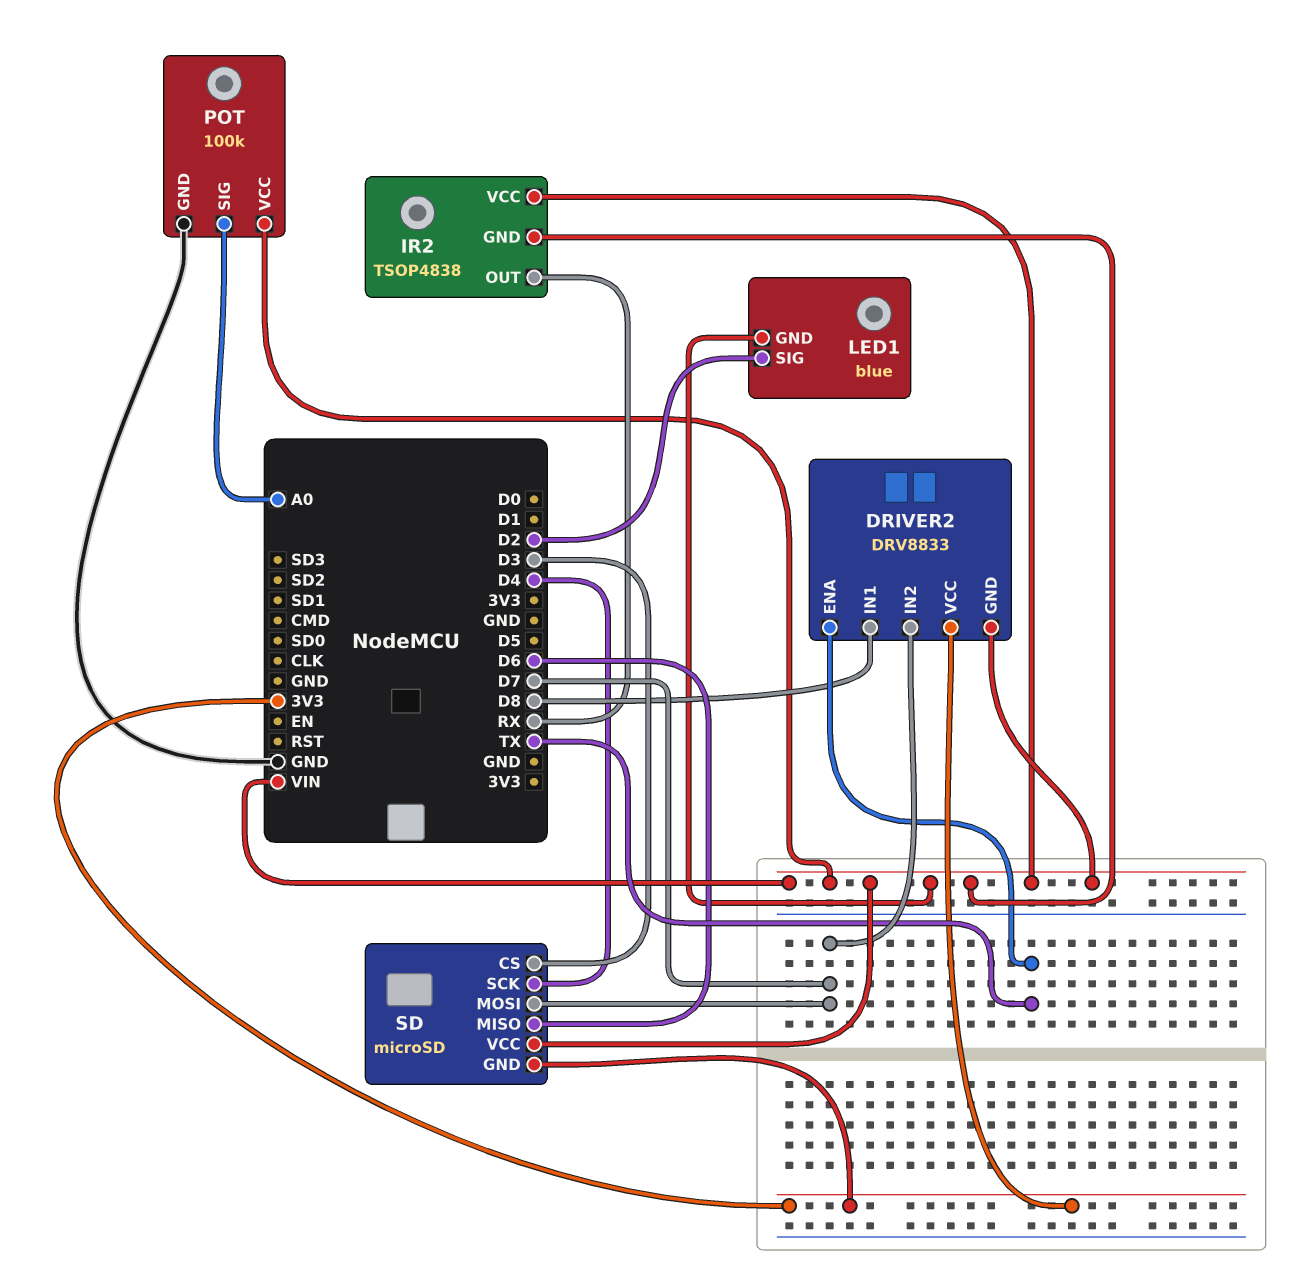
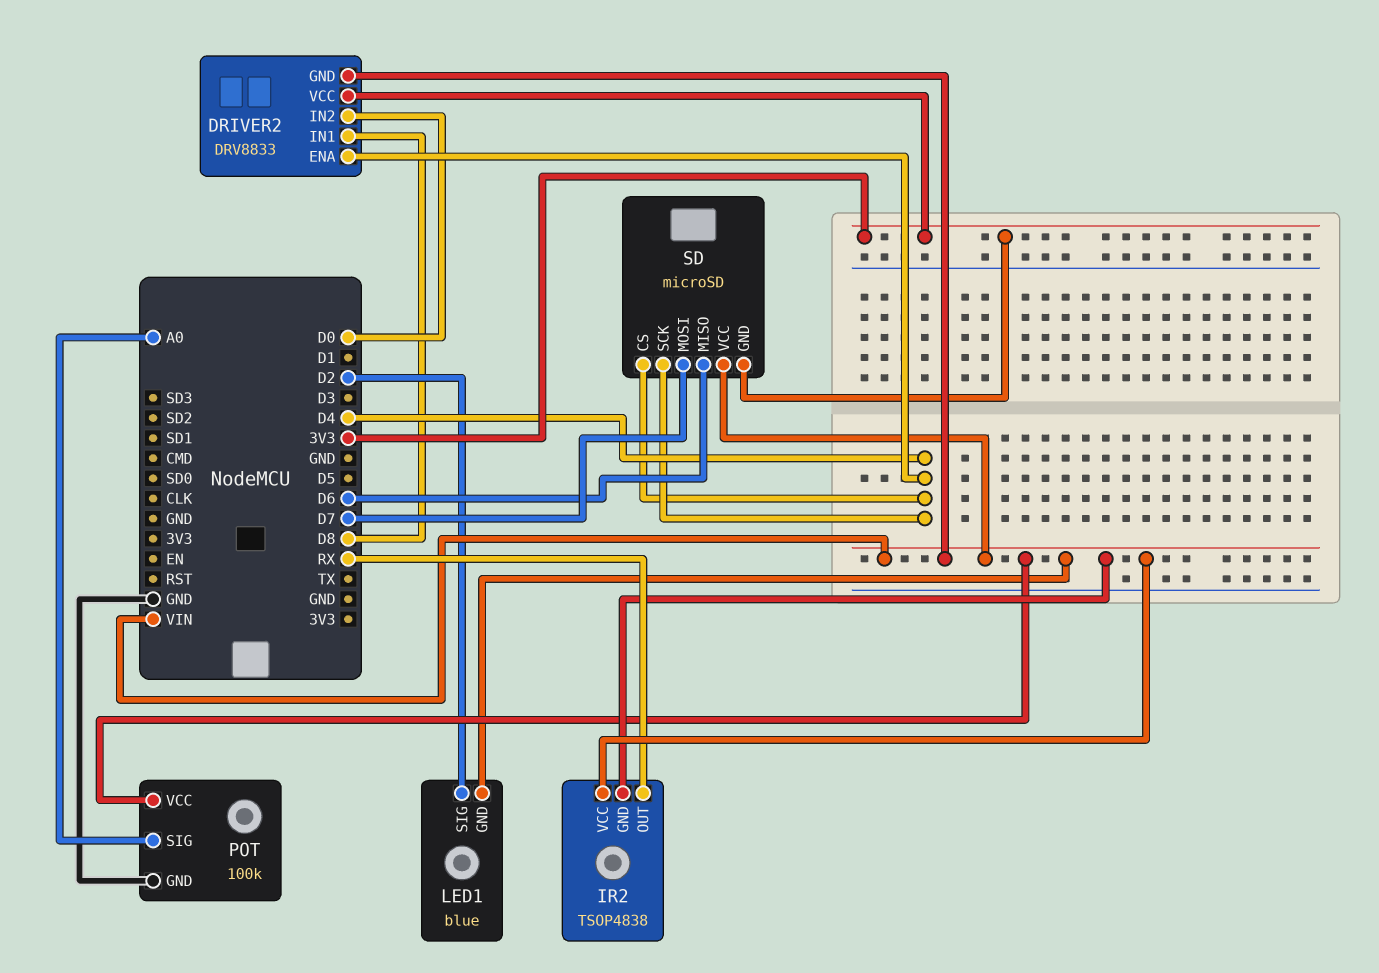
DRIVER2 pin ENA: TX -> D4
DRIVER2 pin IN2: D7 -> D0
SD pin CS: D3 -> D4

